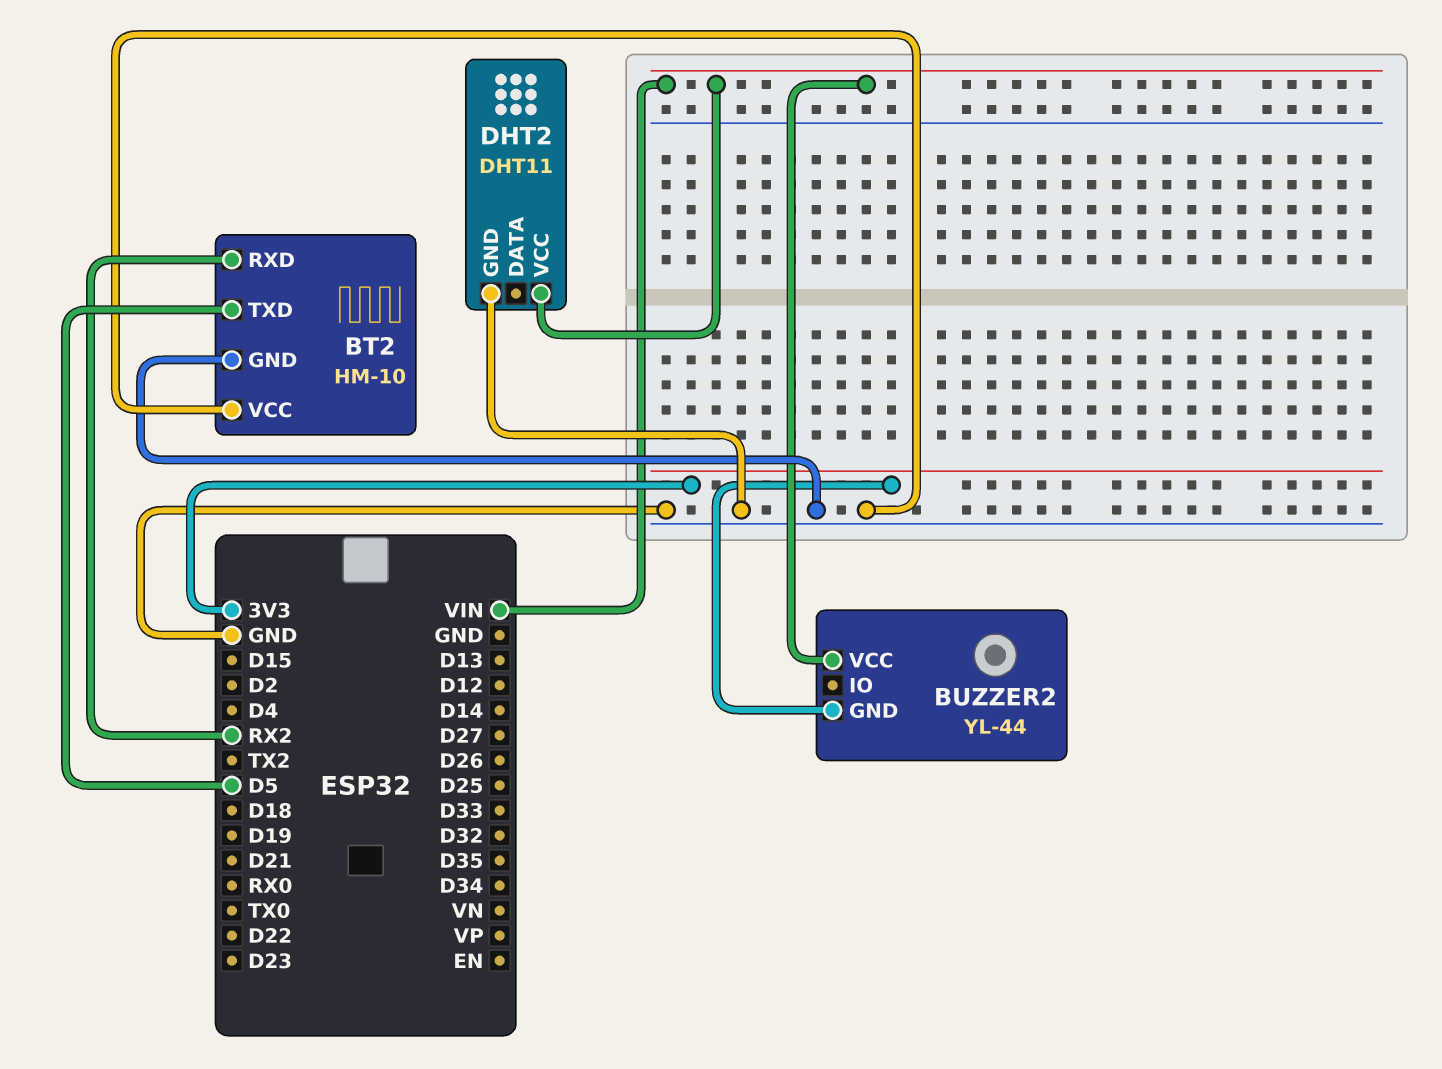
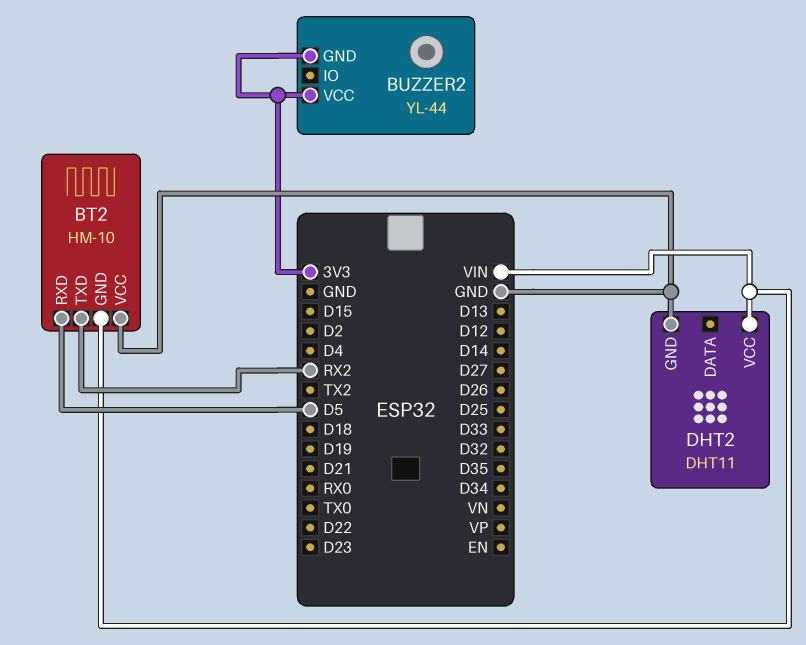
BT2 pin GND: GND -> VIN
BT2 pin RXD: RX2 -> D5
BT2 pin TXD: D5 -> RX2
BUZZER2 pin VCC: VIN -> 3V3

